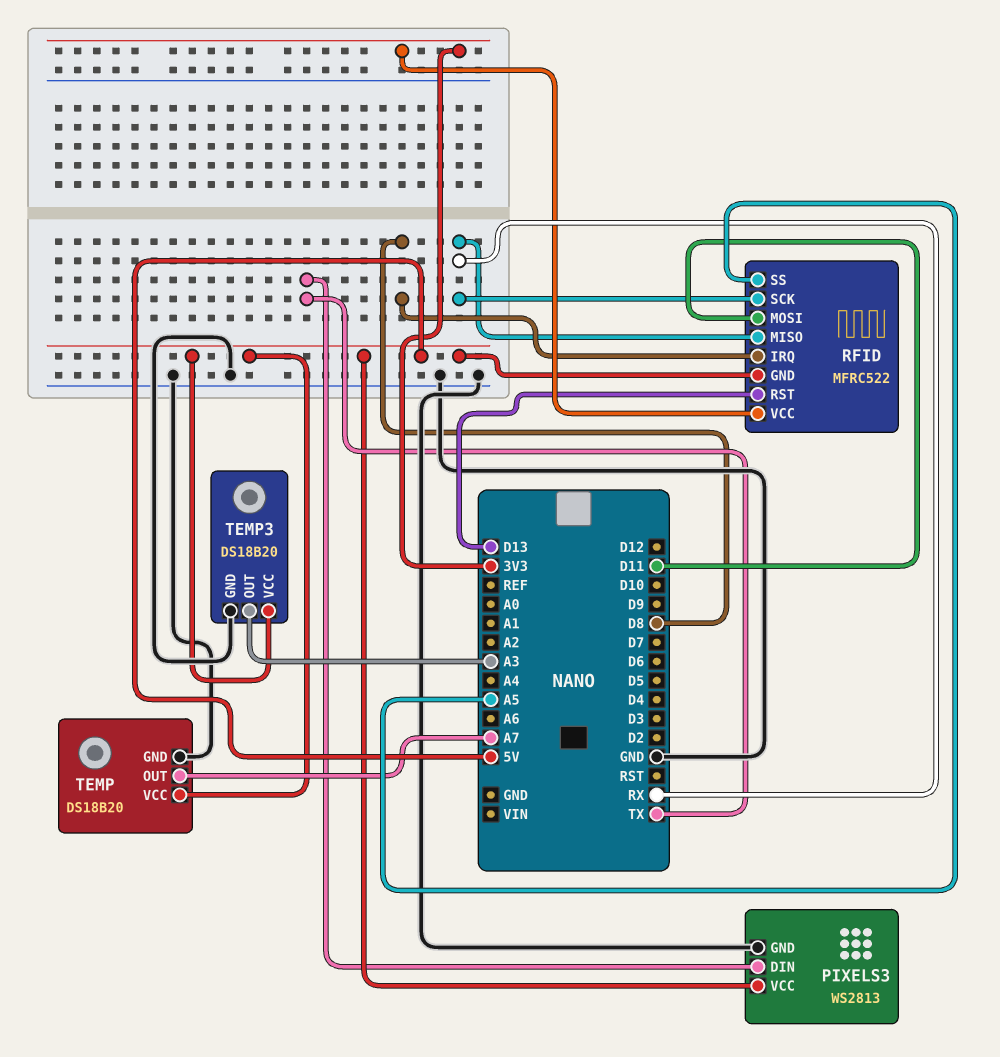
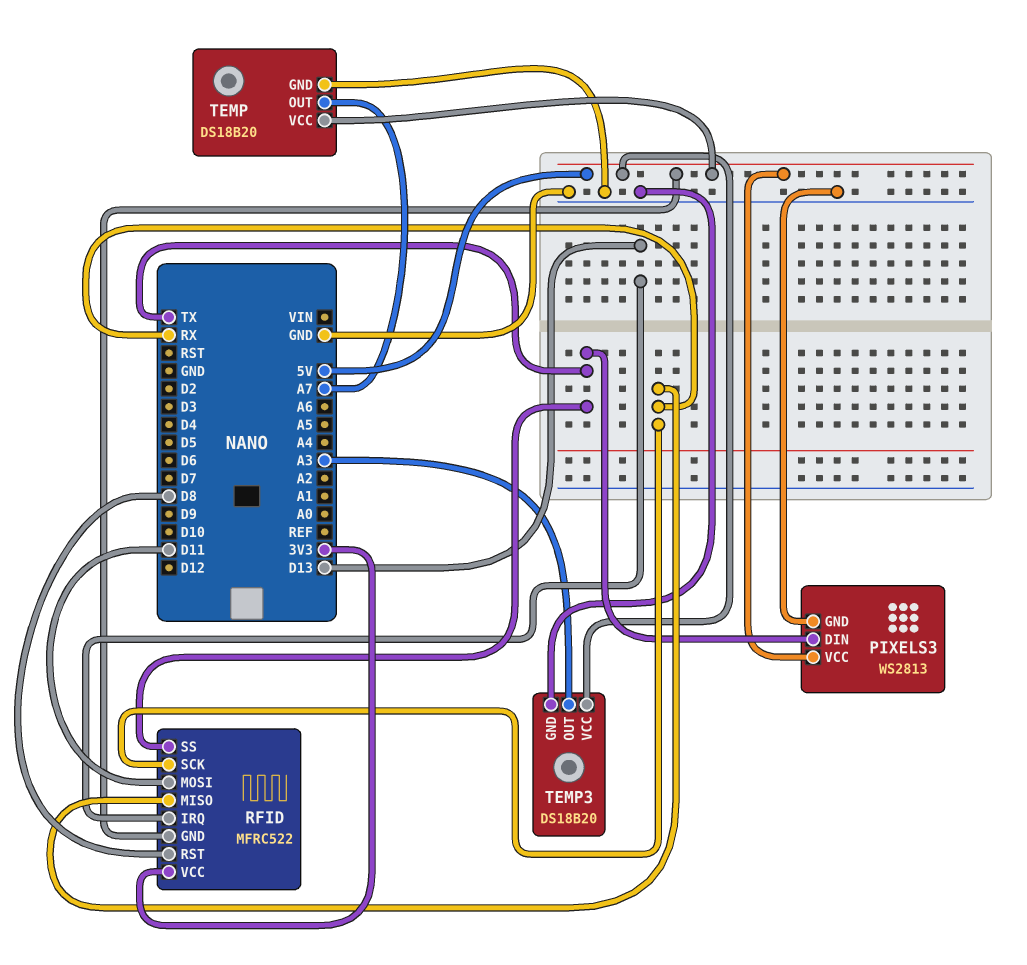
RFID pin IRQ: D8 -> D13
RFID pin RST: D13 -> D8
RFID pin SS: A5 -> TX

